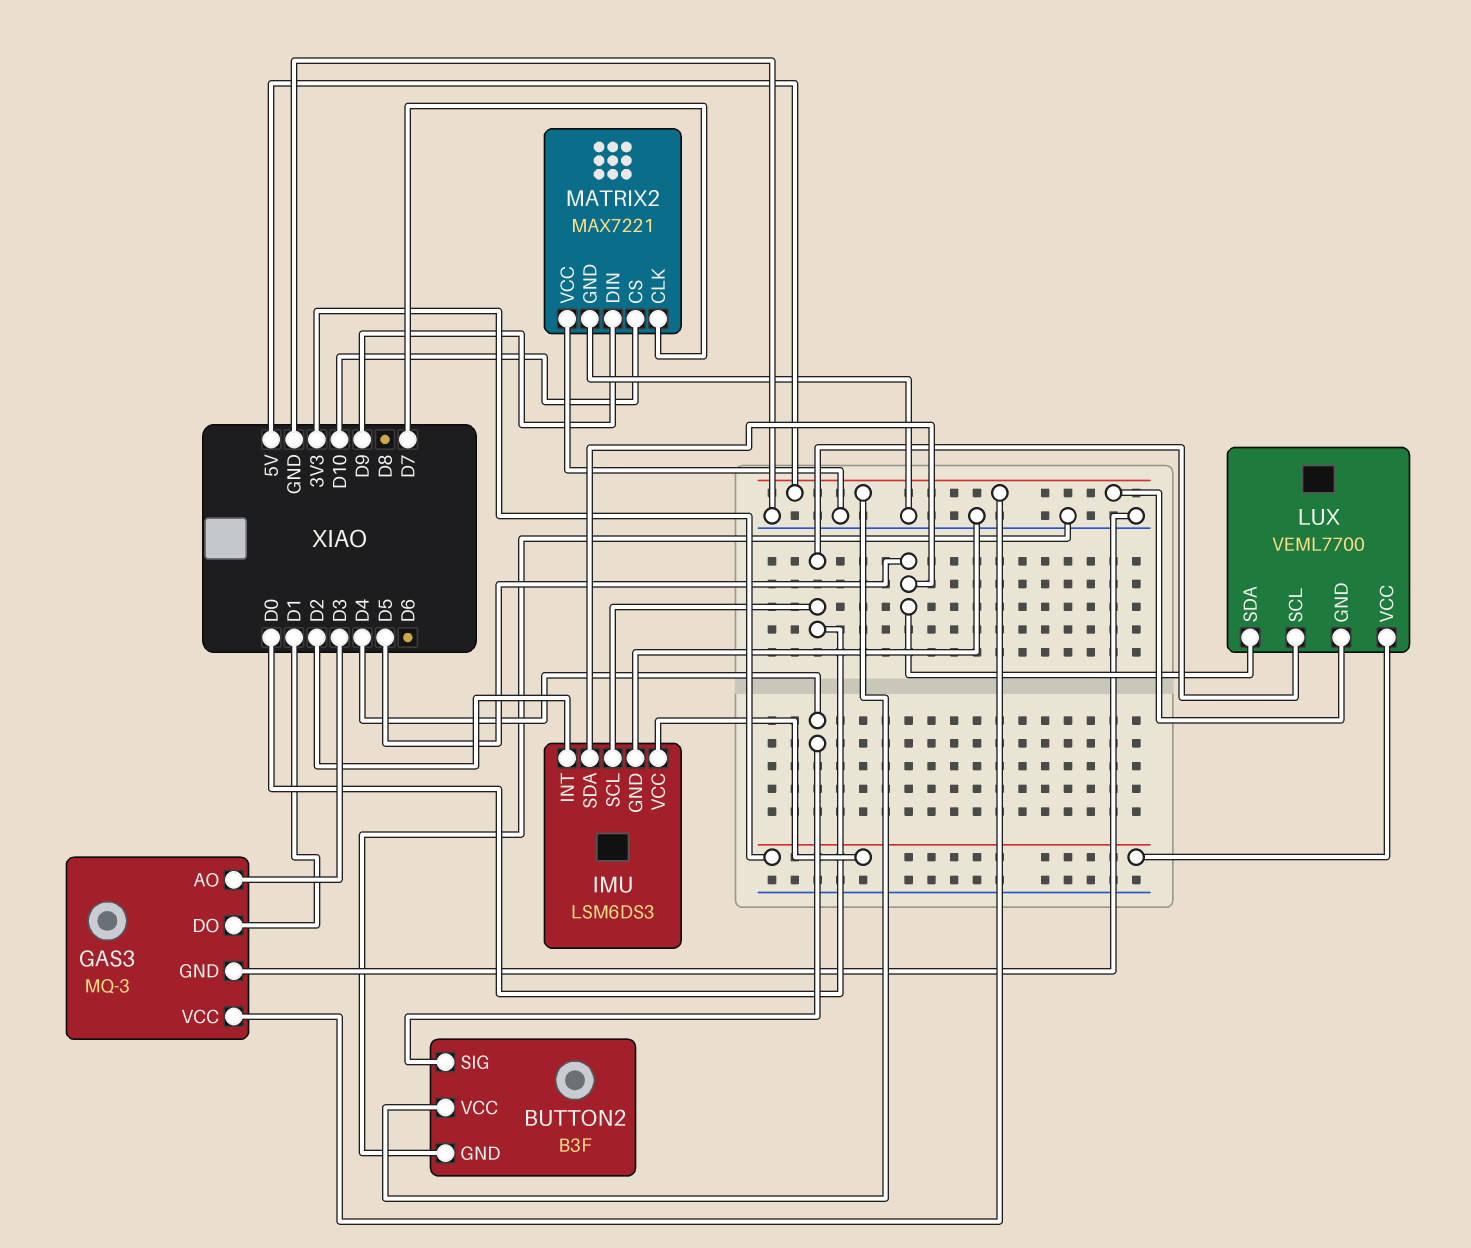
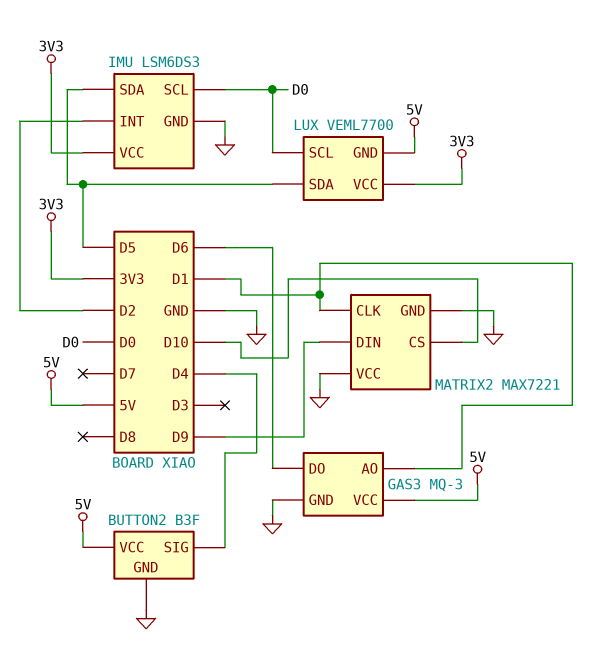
GAS3 pin AO: D3 -> D1
GAS3 pin DO: D1 -> D6
MATRIX2 pin CLK: D7 -> D1

